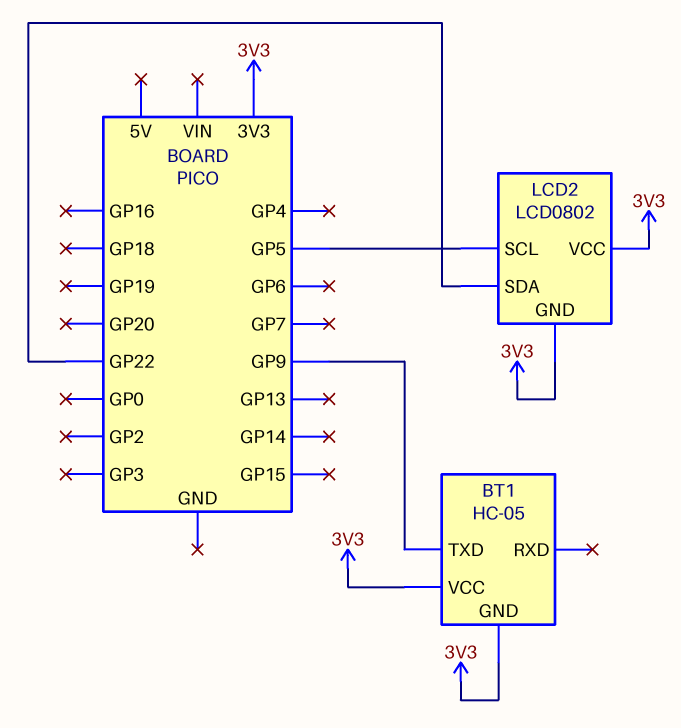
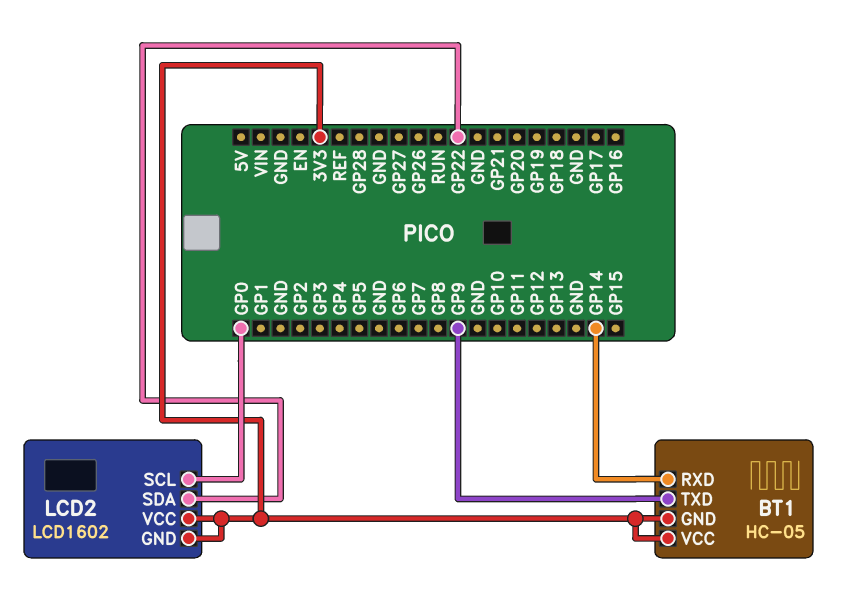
BT1 pin RXD: none -> GP14
LCD2: LCD0802 -> LCD1602
LCD2 pin SCL: GP5 -> GP0

